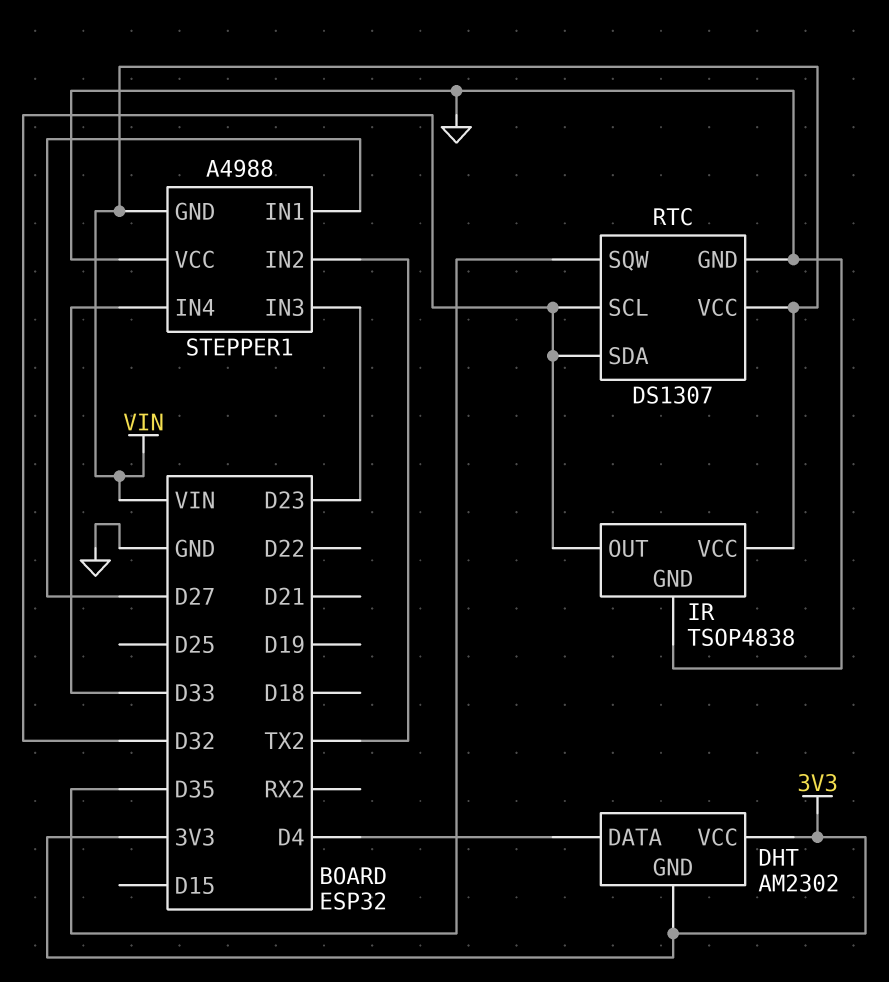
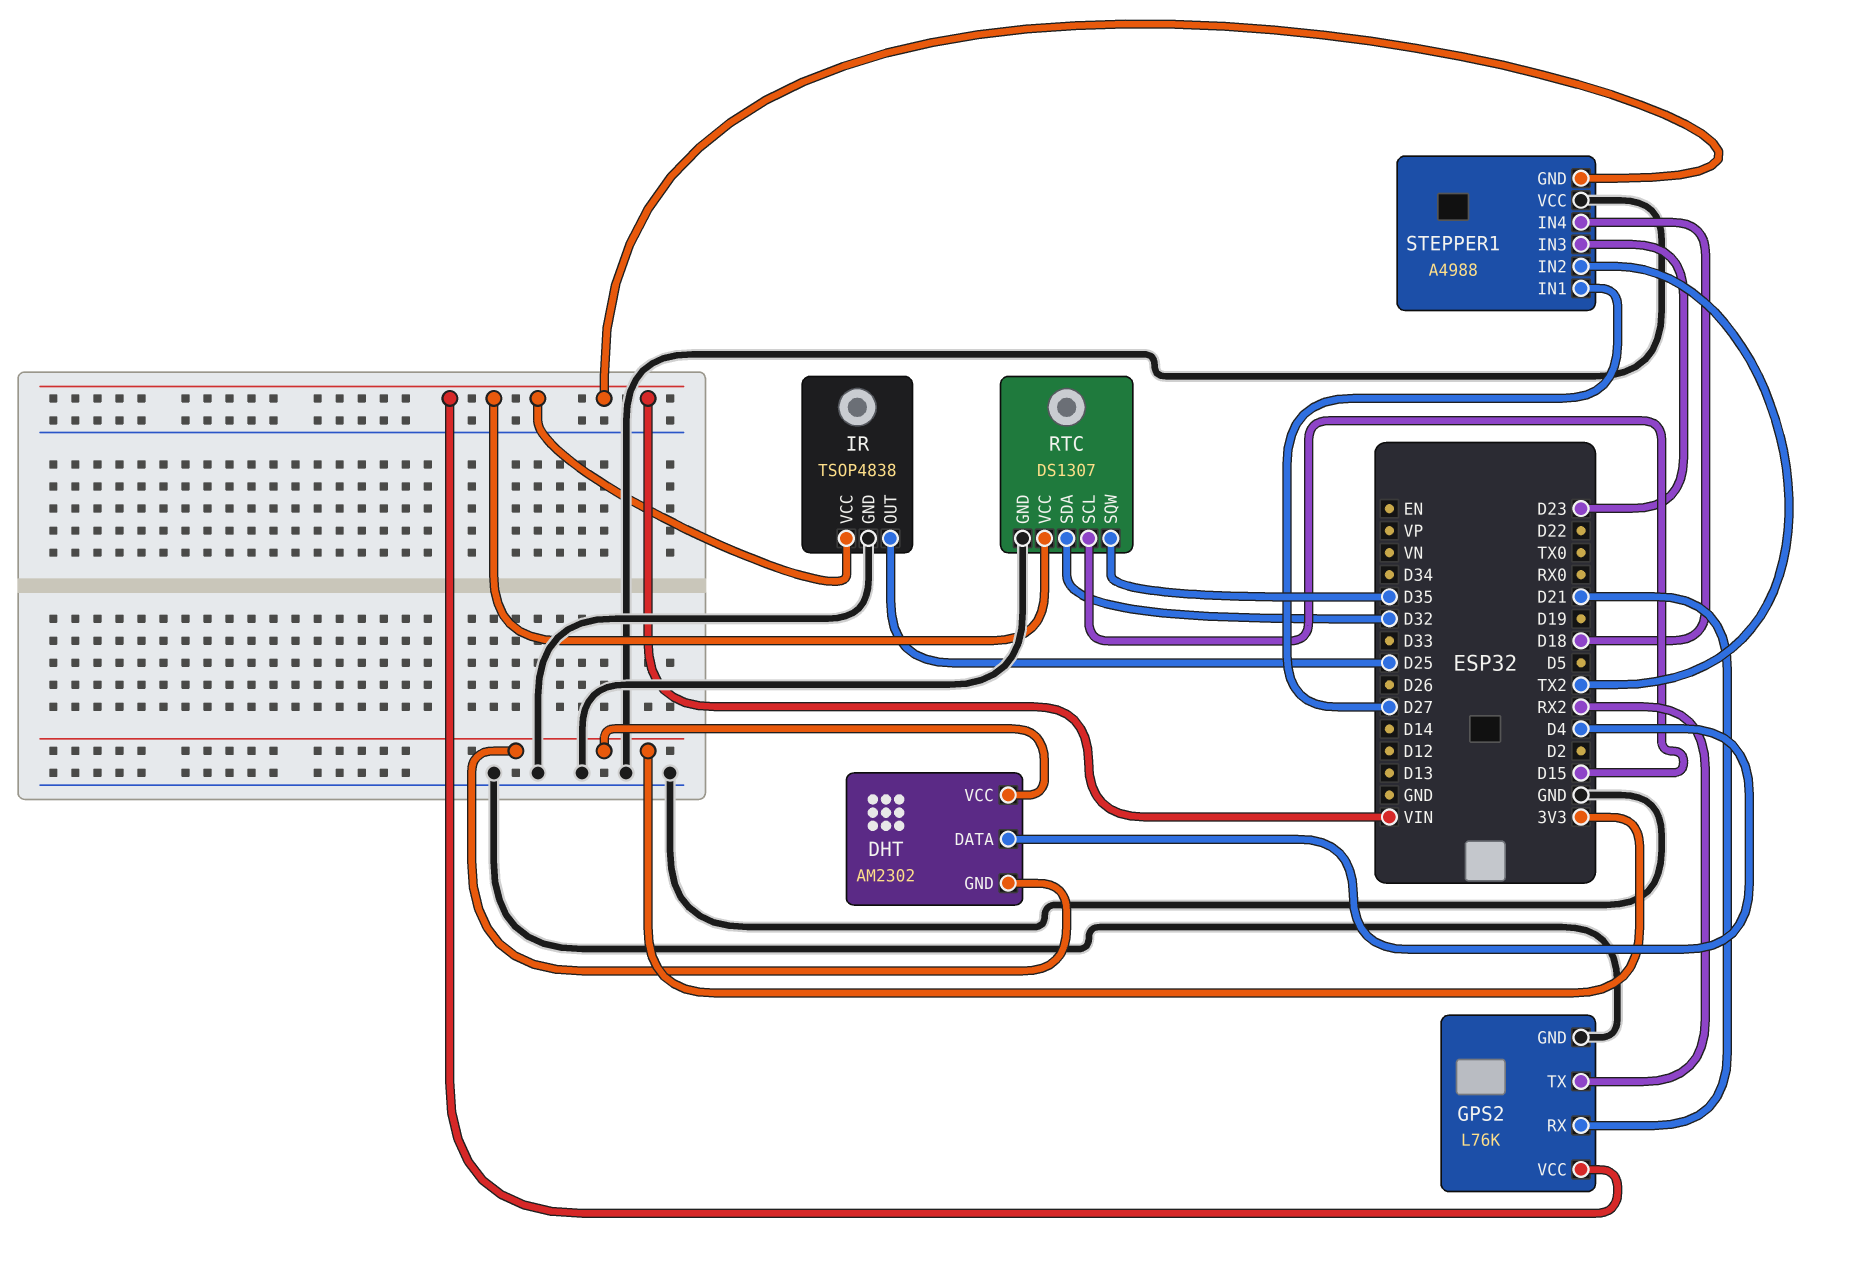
GPS2: none -> L76K
GPS2 pin GND: none -> GND
GPS2 pin RX: none -> D21
GPS2 pin TX: none -> RX2
GPS2 pin VCC: none -> VIN
IR pin OUT: D32 -> D25
RTC pin SCL: D32 -> D15
STEPPER1 pin IN4: D33 -> D18

